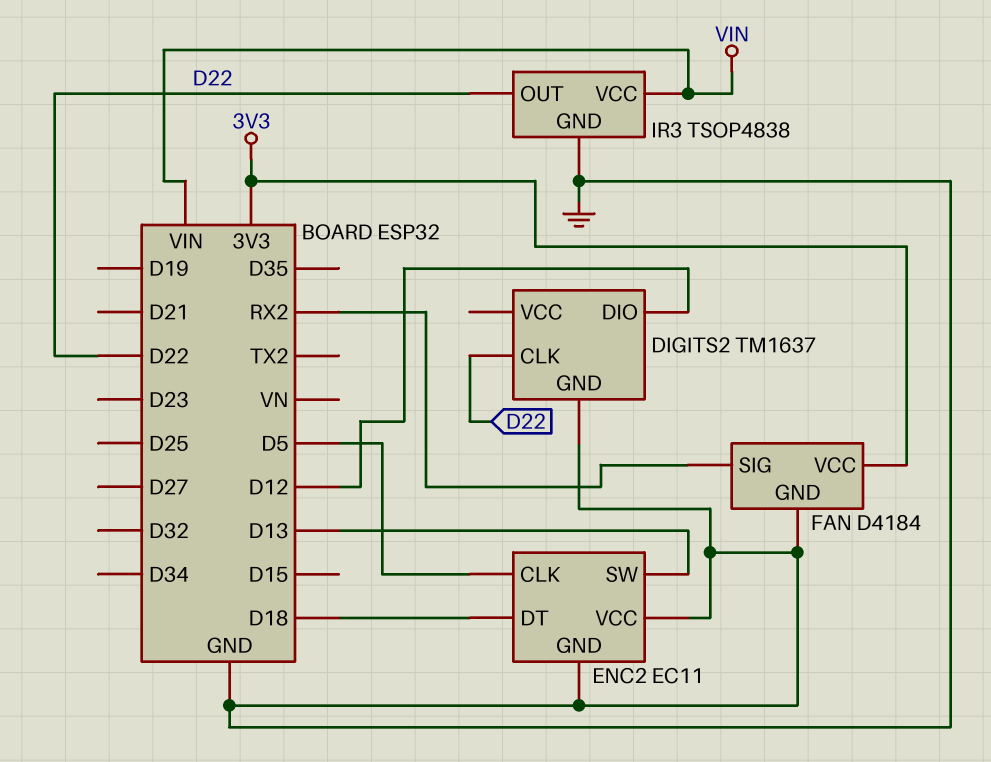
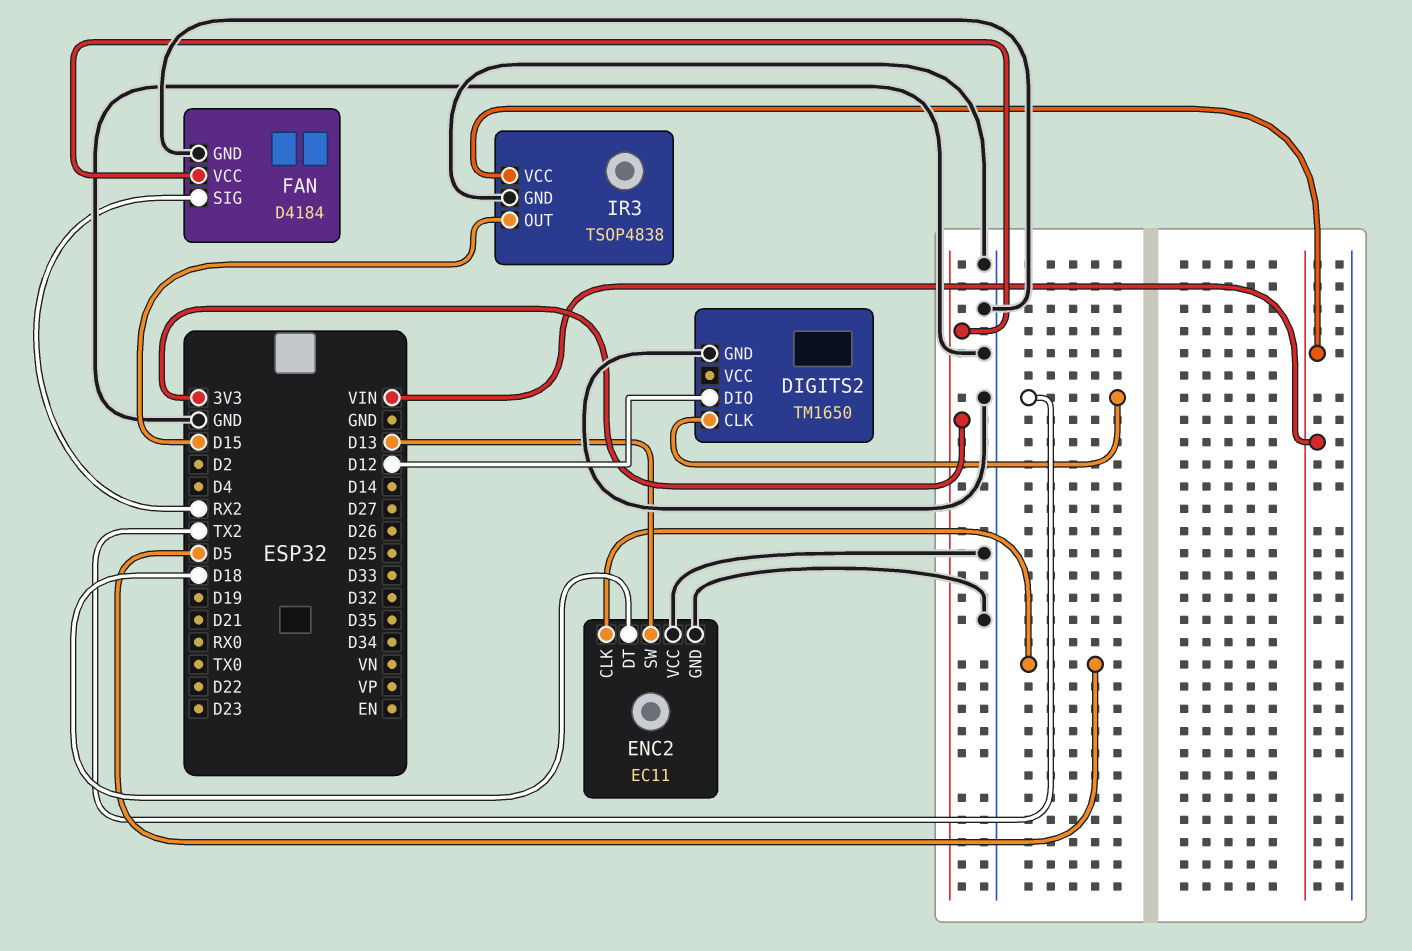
DIGITS2: TM1637 -> TM1650
DIGITS2 pin CLK: D22 -> TX2
IR3 pin OUT: D22 -> D15

